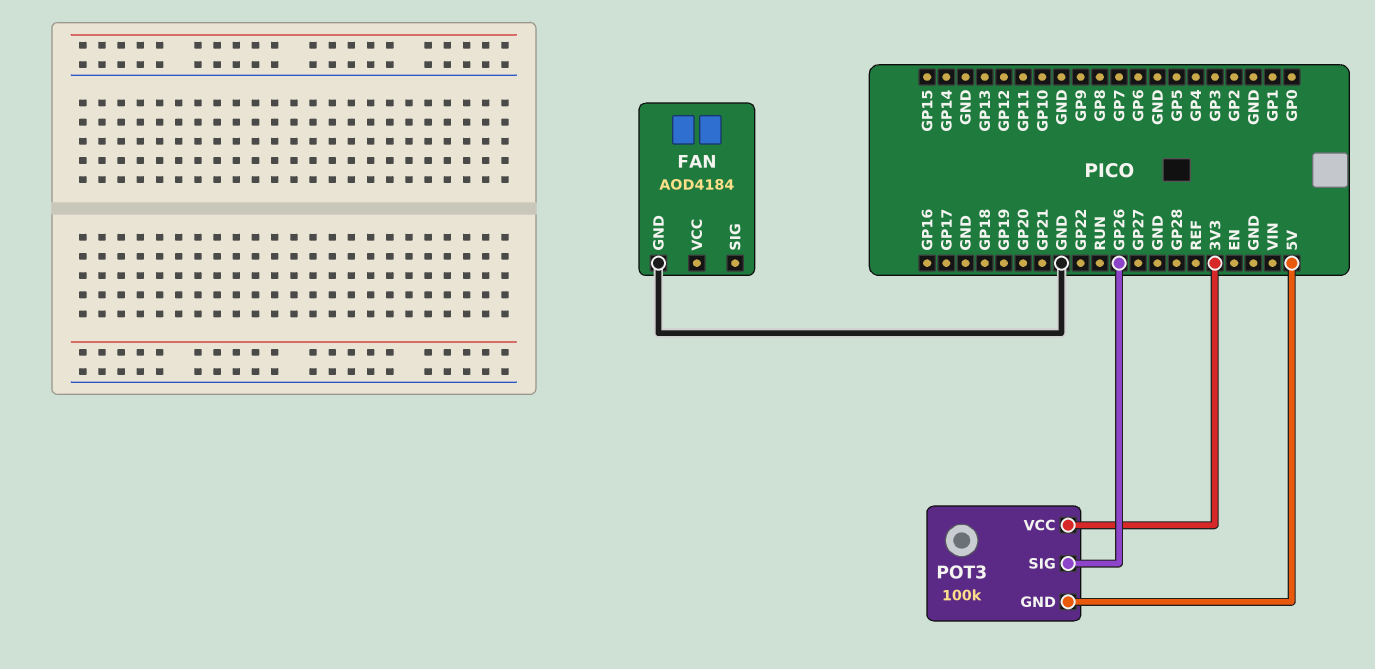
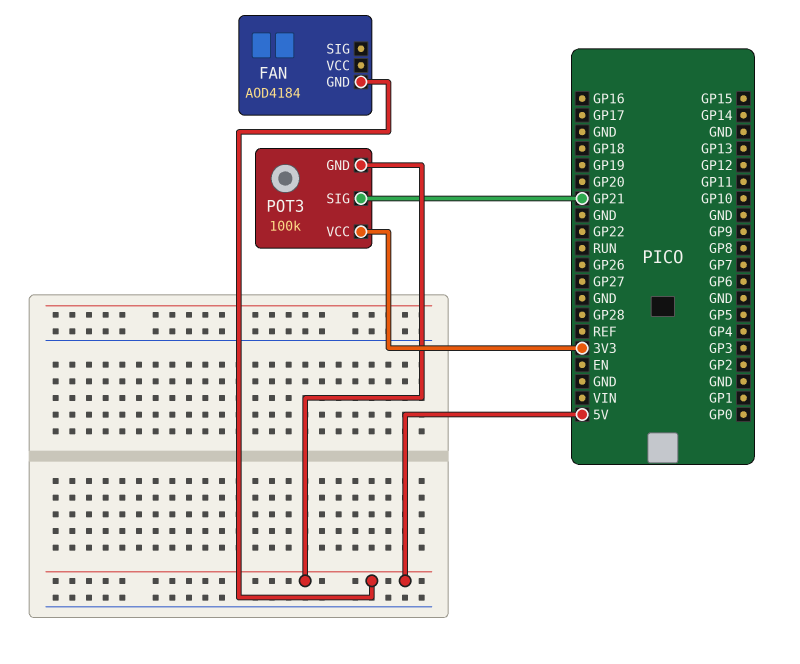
FAN pin GND: GND -> 5V
POT3 pin SIG: GP26 -> GP21

